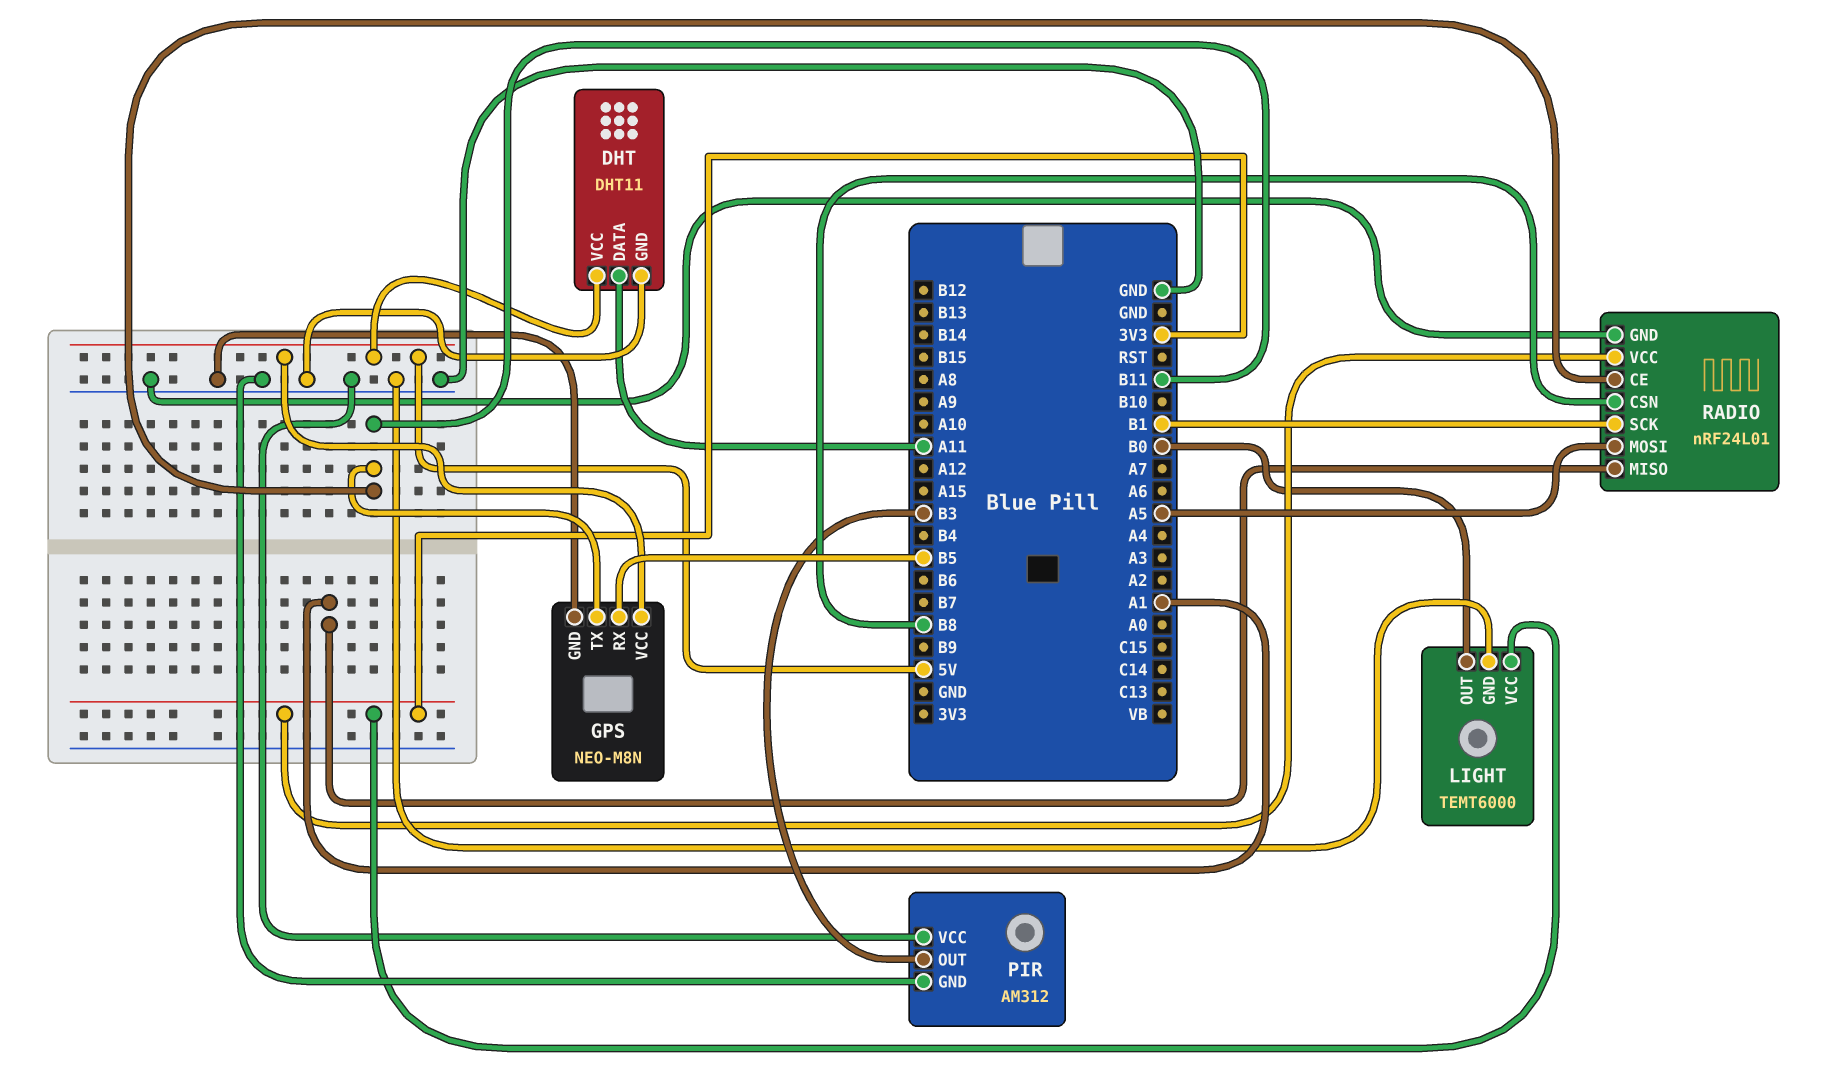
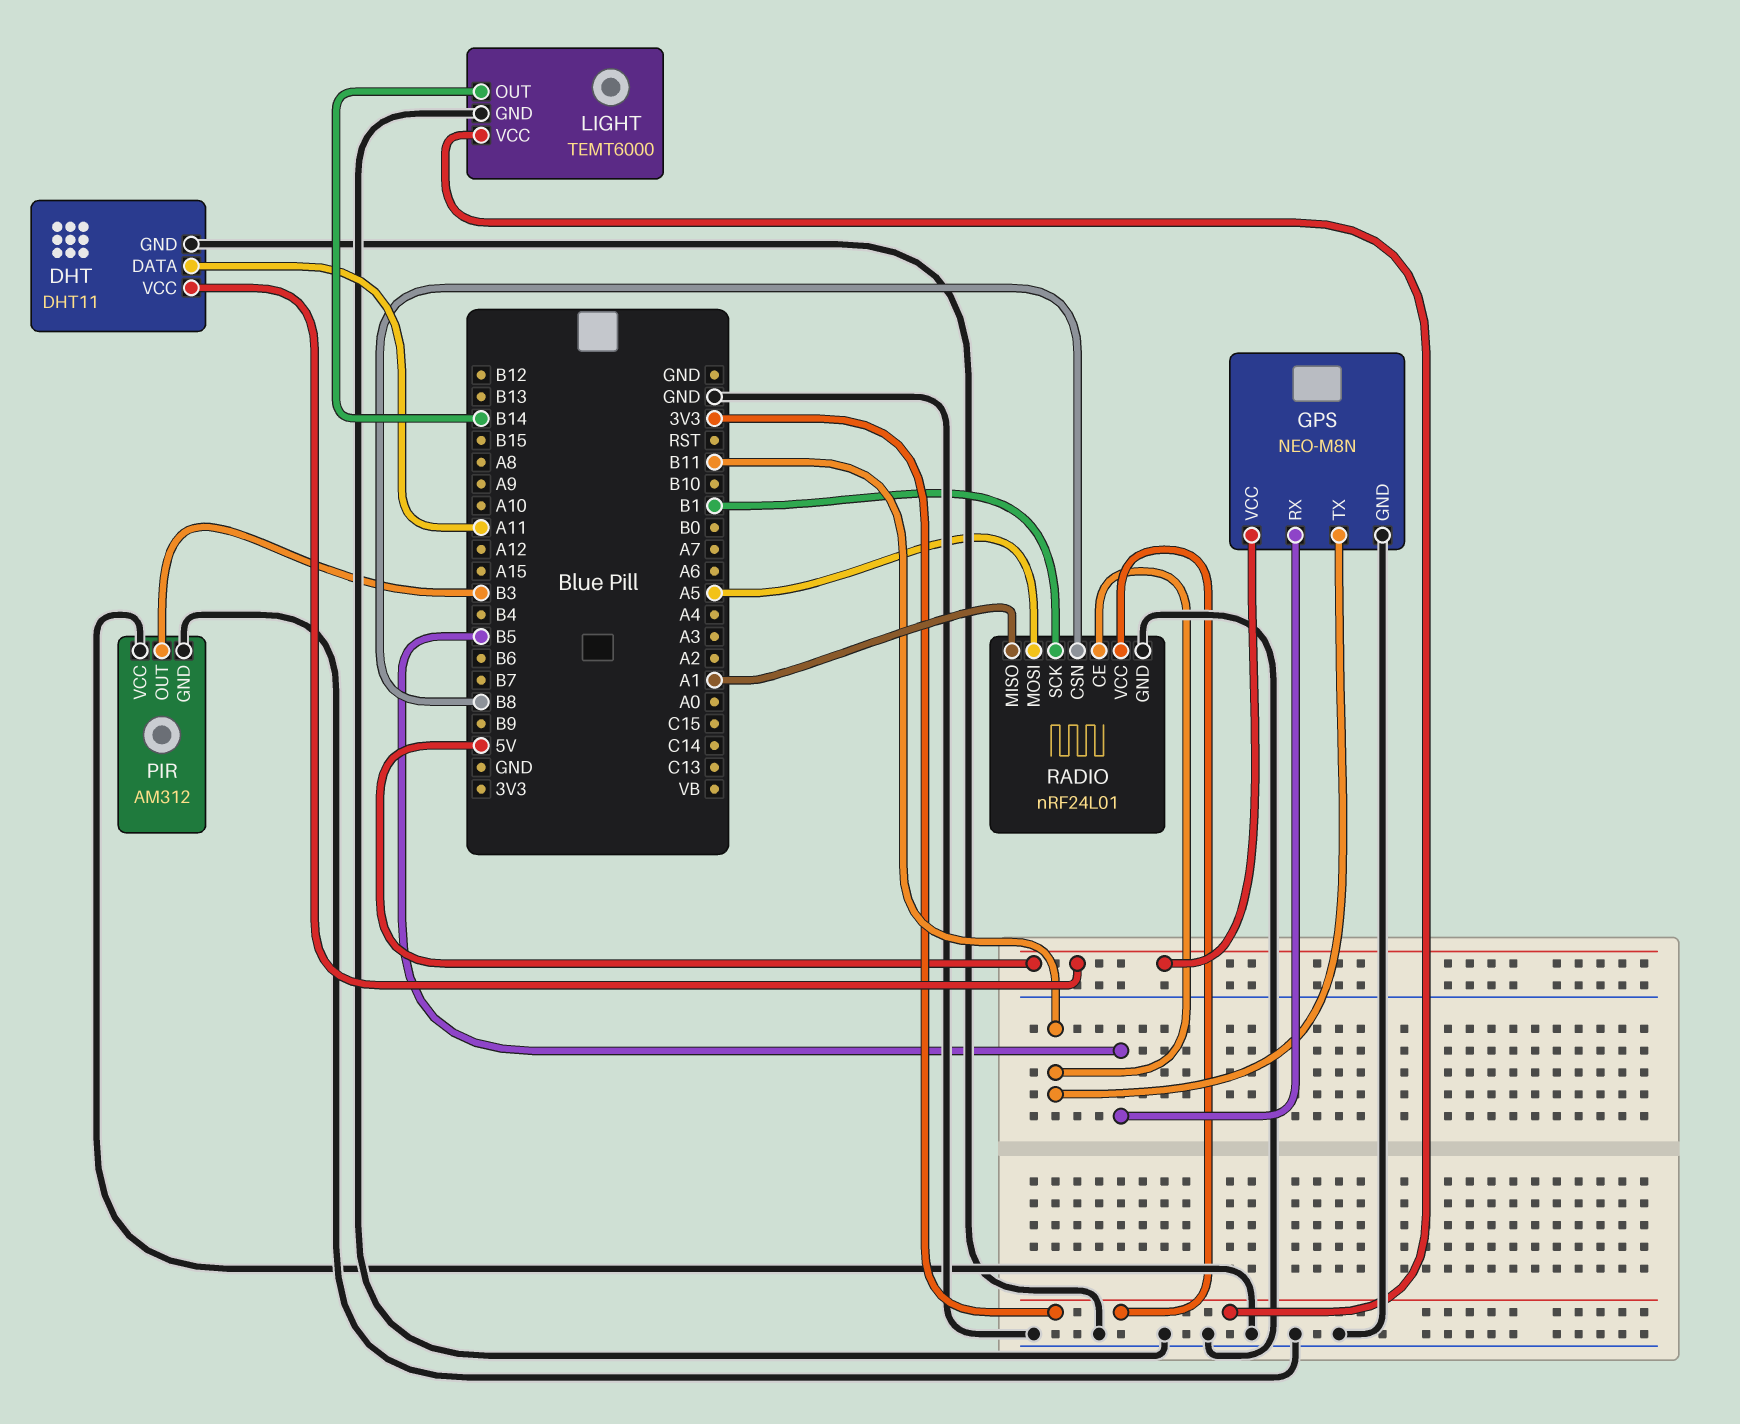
LIGHT pin OUT: B0 -> B14

